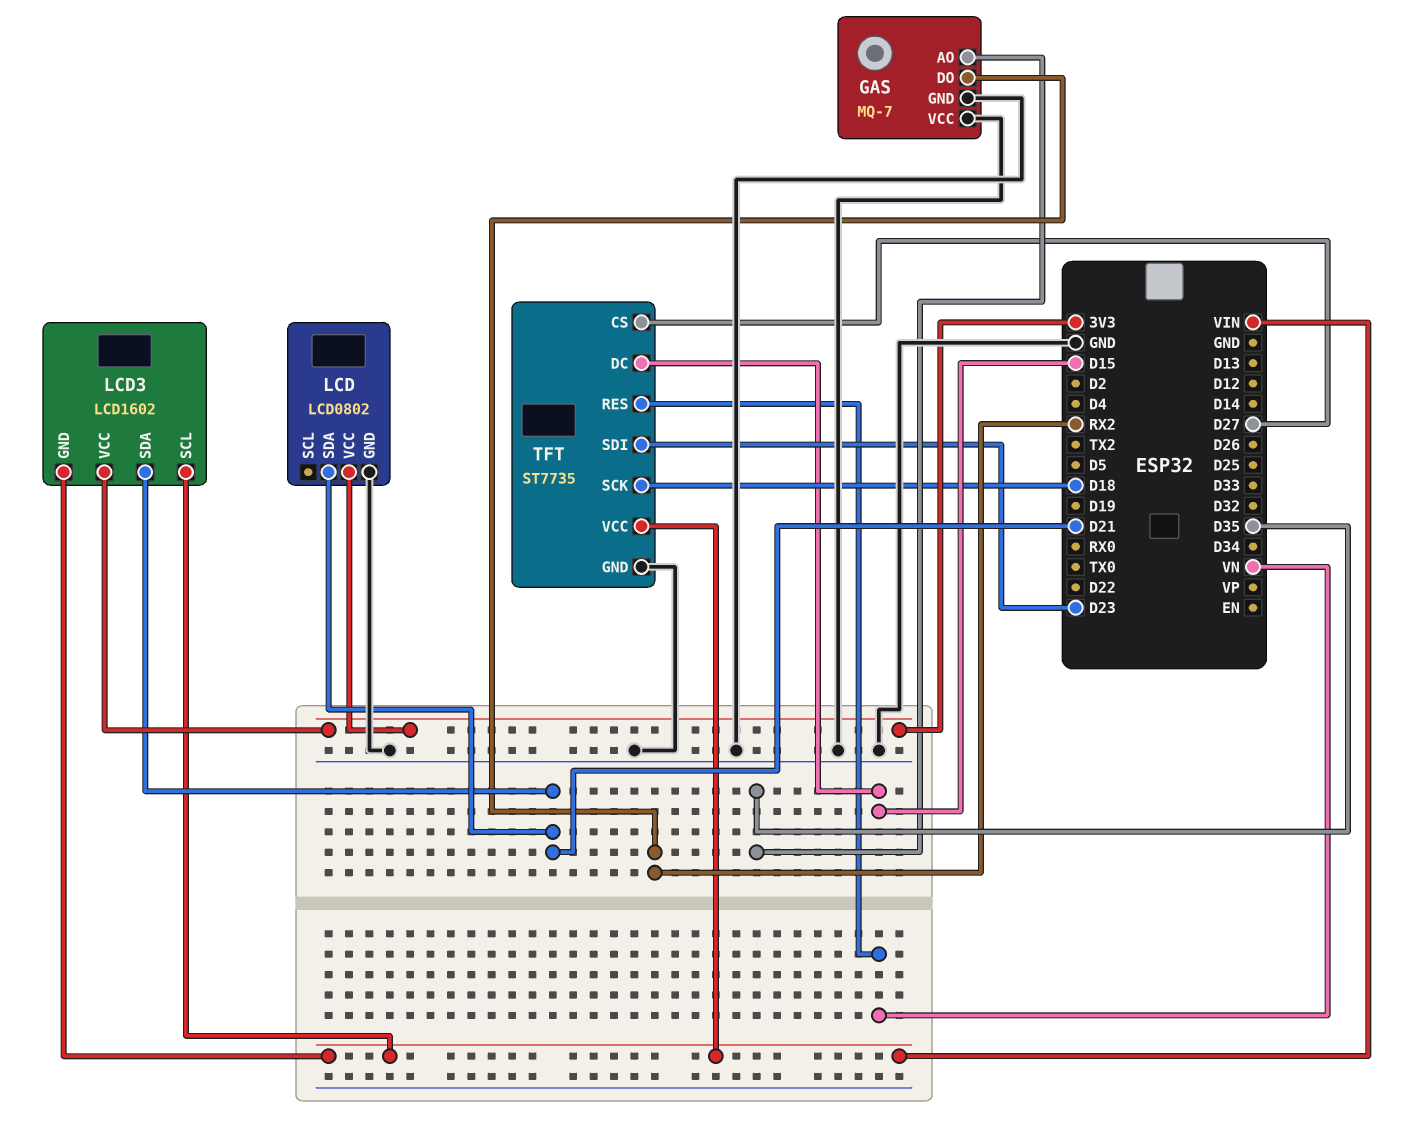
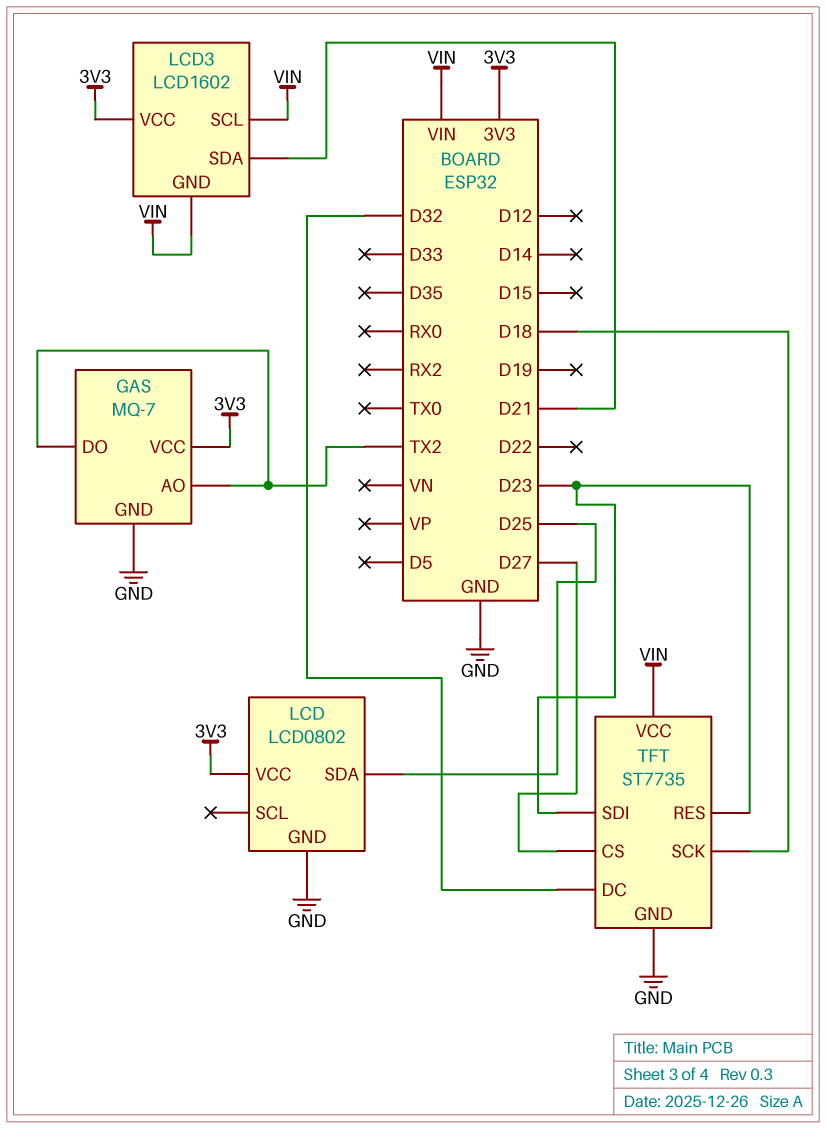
GAS pin AO: D35 -> TX2
GAS pin DO: RX2 -> TX2
GAS pin VCC: GND -> 3V3
LCD pin SDA: D21 -> D25
TFT pin DC: D15 -> D32
TFT pin RES: VN -> D23

